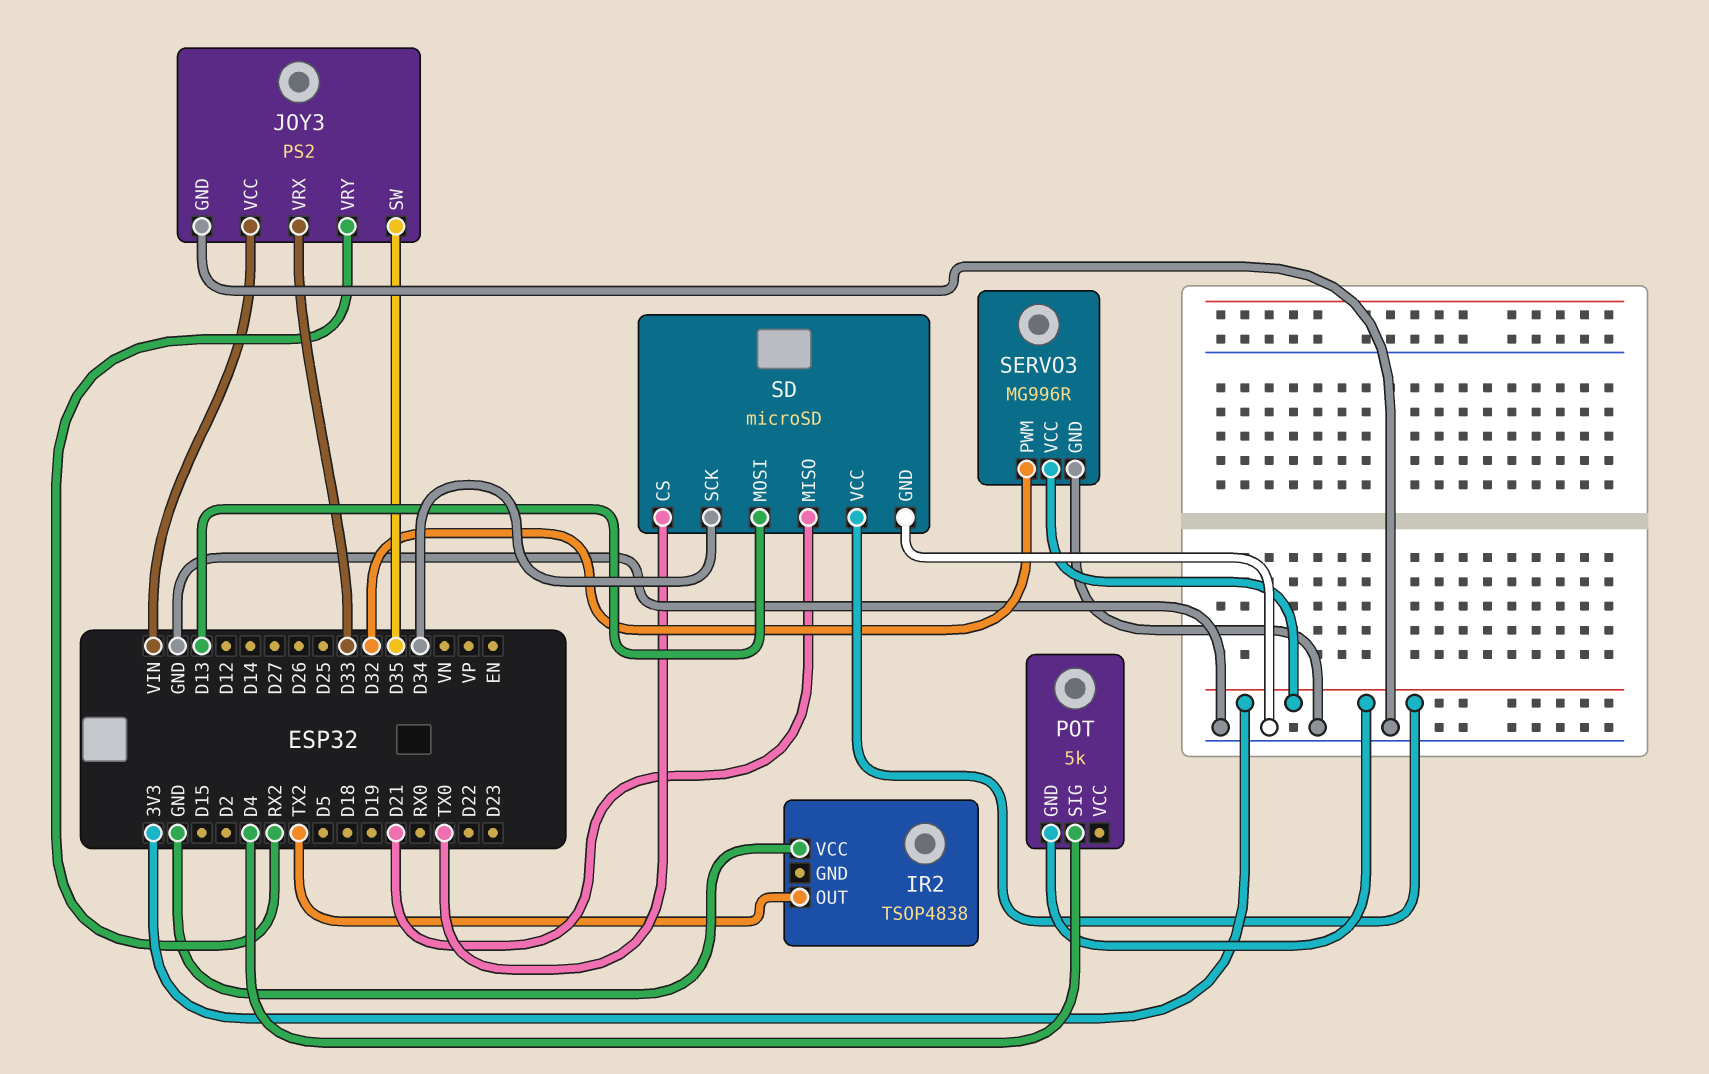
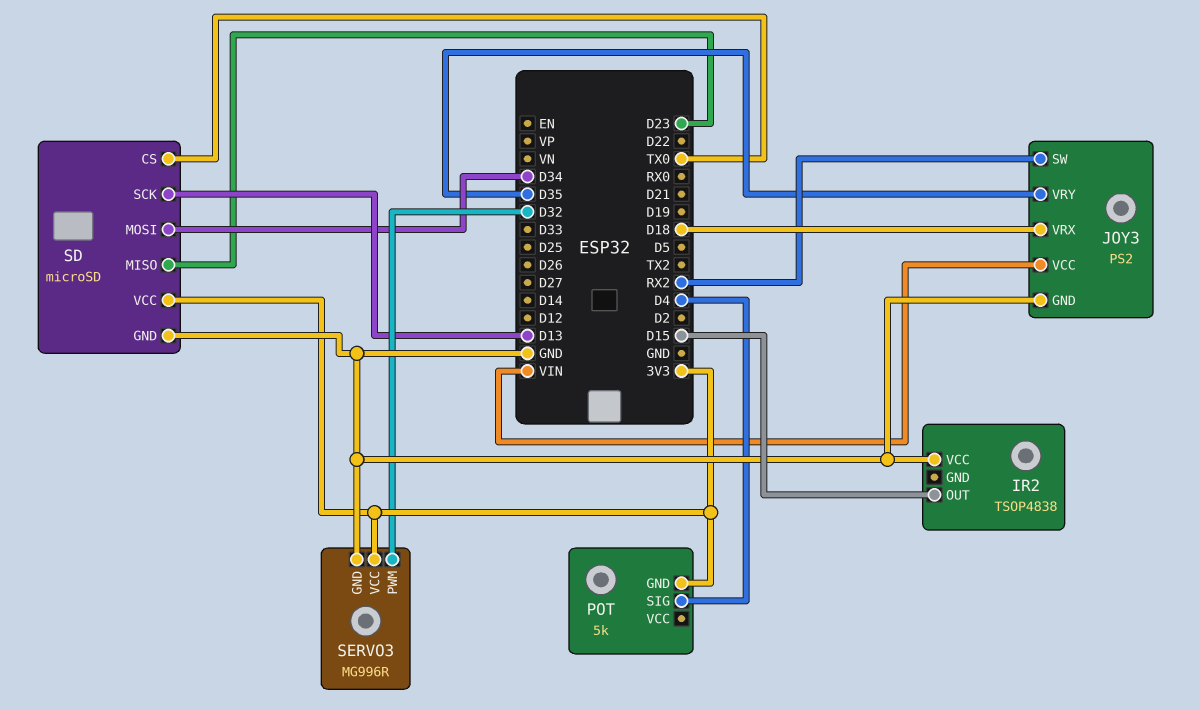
IR2 pin OUT: TX2 -> D15
JOY3 pin SW: D35 -> RX2
JOY3 pin VRX: D33 -> D18
JOY3 pin VRY: RX2 -> D35
SD pin MISO: D21 -> D23
SD pin MOSI: D13 -> D34
SD pin SCK: D34 -> D13

